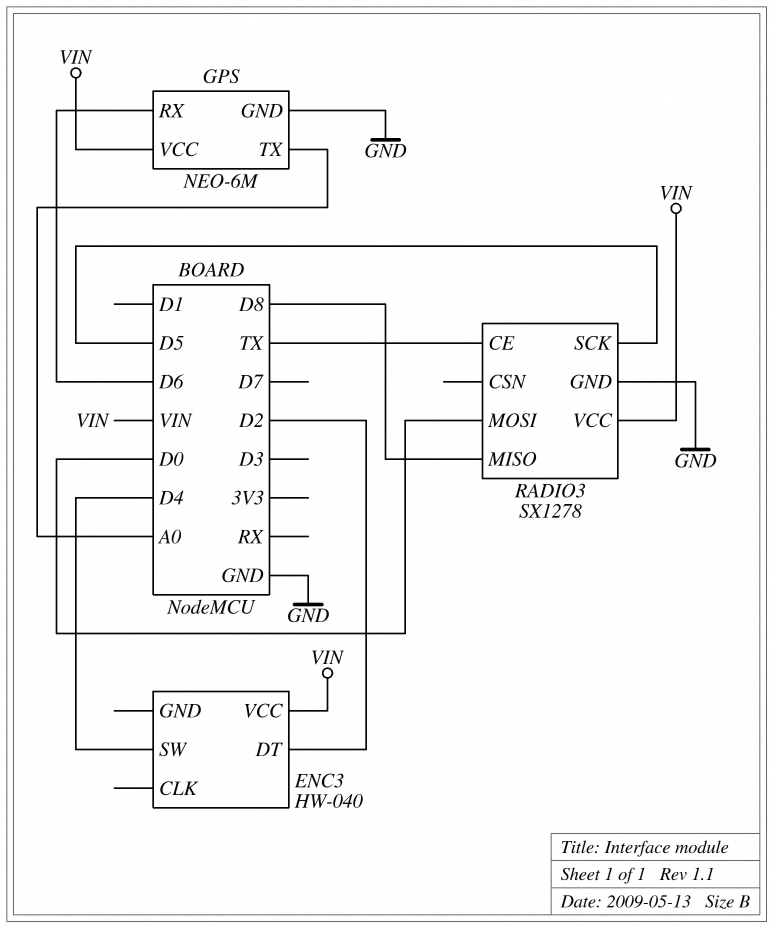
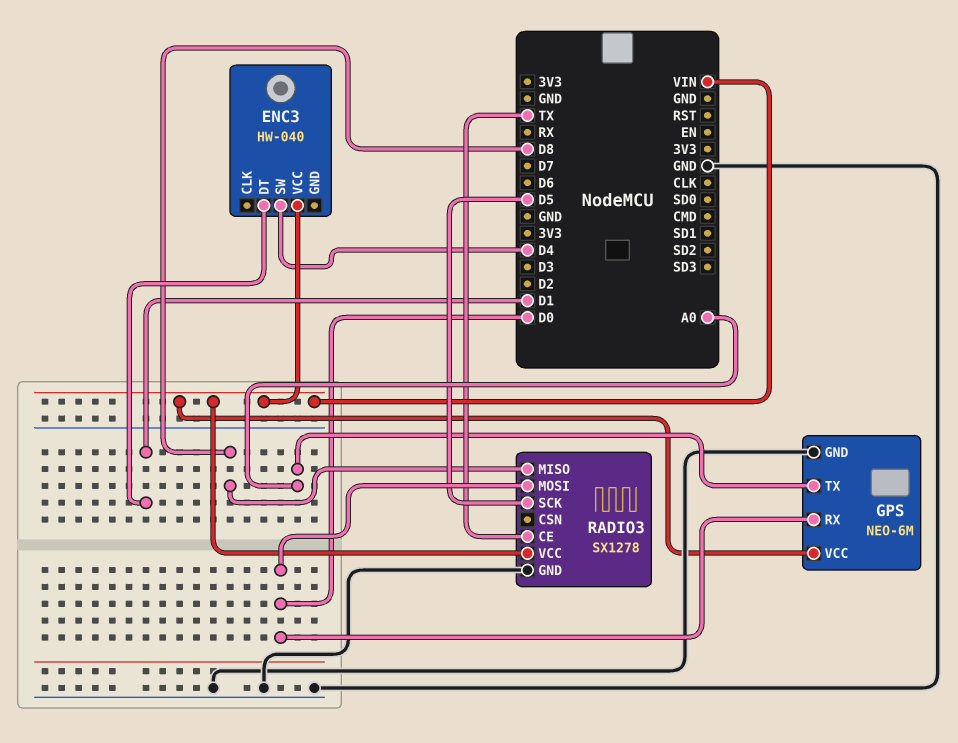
ENC3 pin DT: D2 -> D1
GPS pin RX: D6 -> D0

